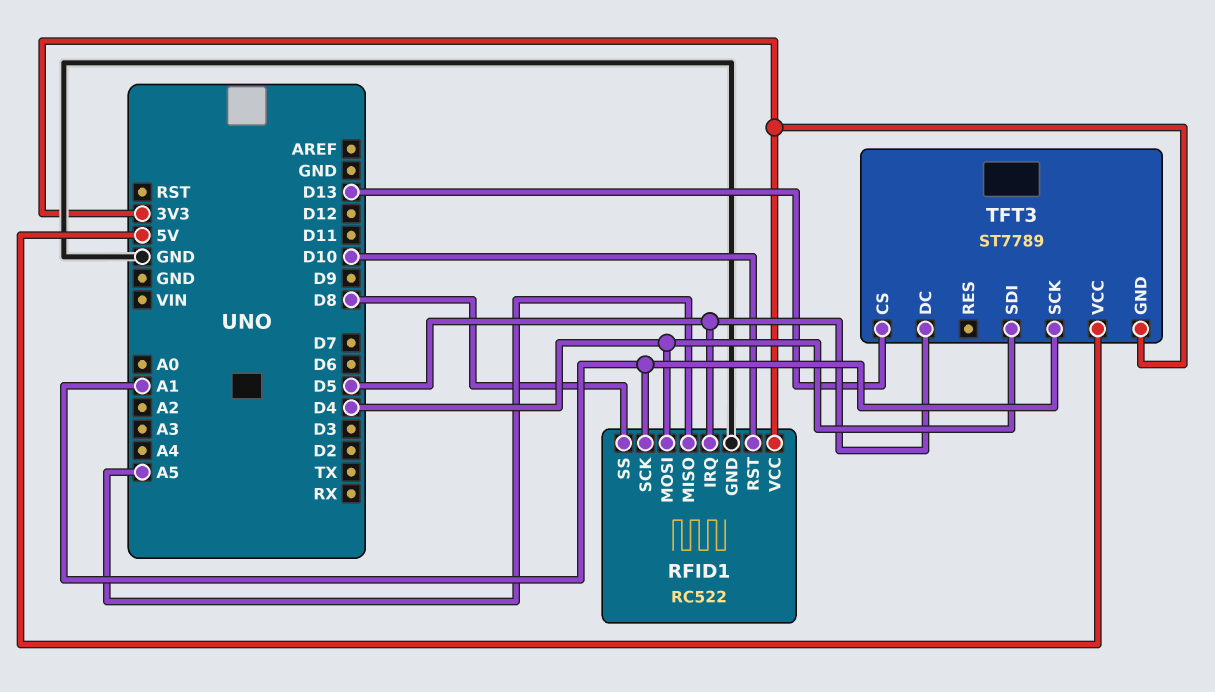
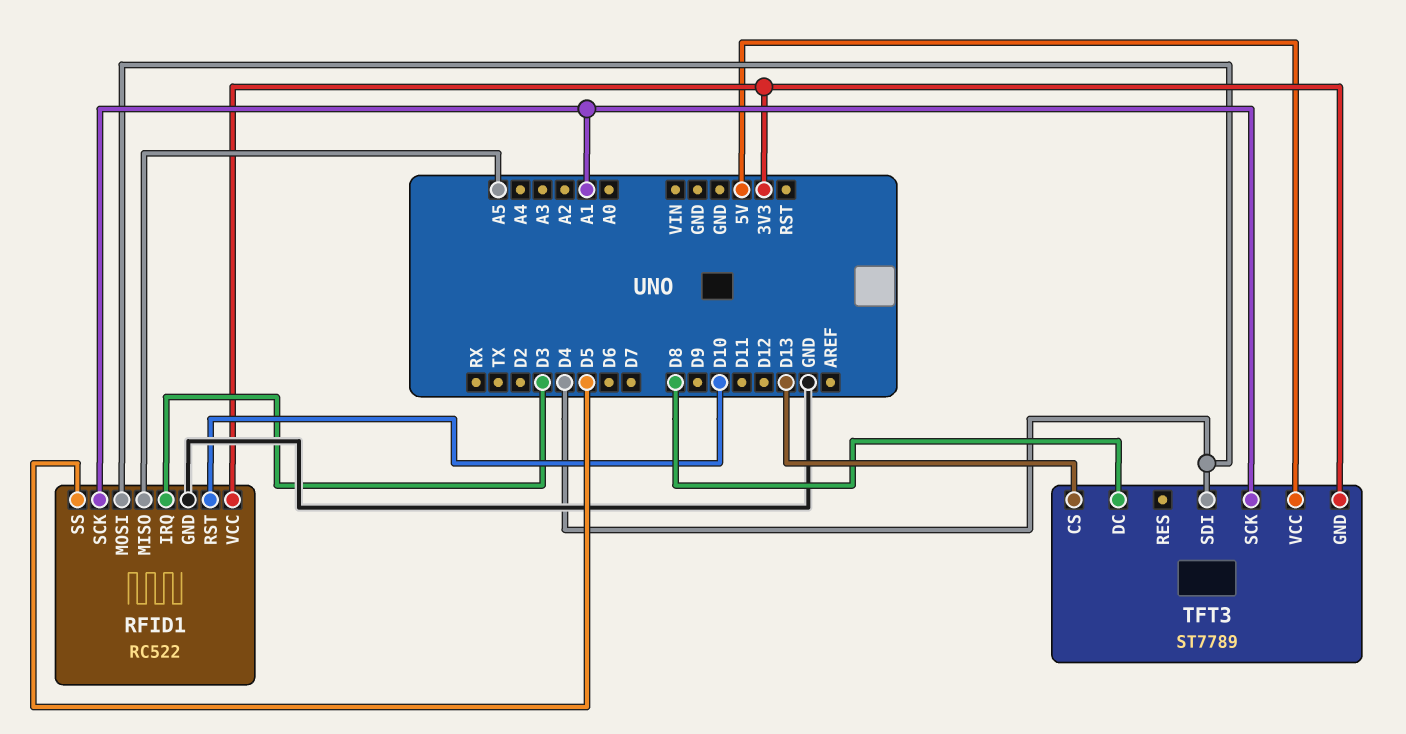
RFID1 pin IRQ: D5 -> D3
RFID1 pin SS: D8 -> D5
TFT3 pin DC: D5 -> D8

